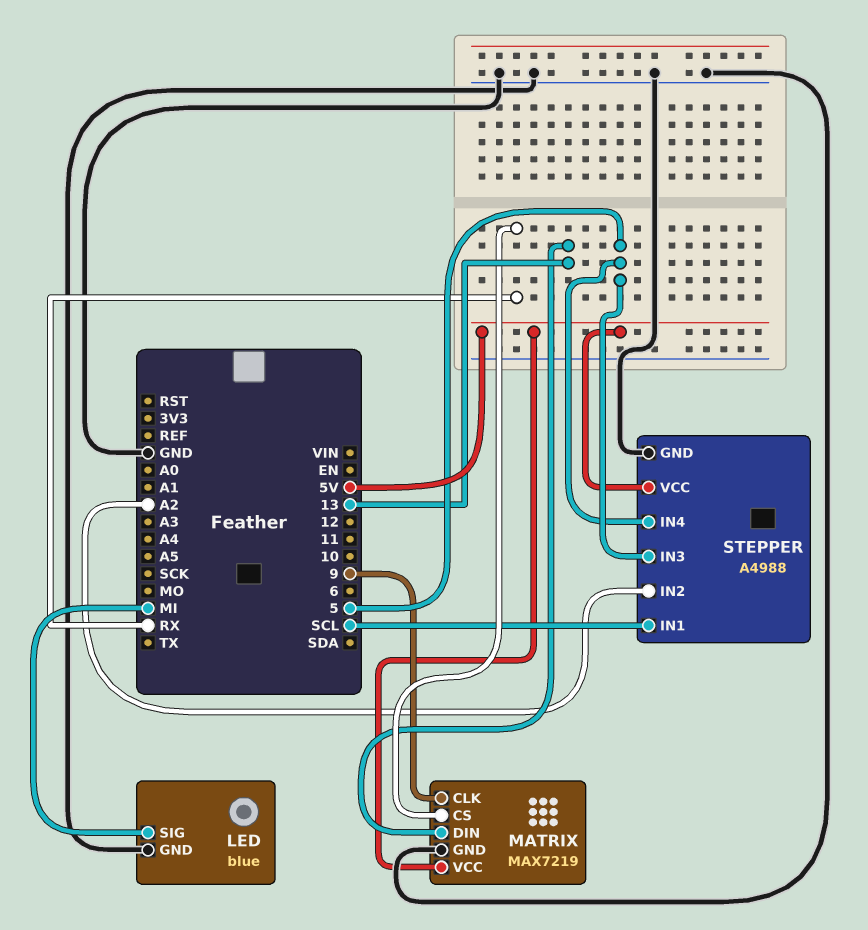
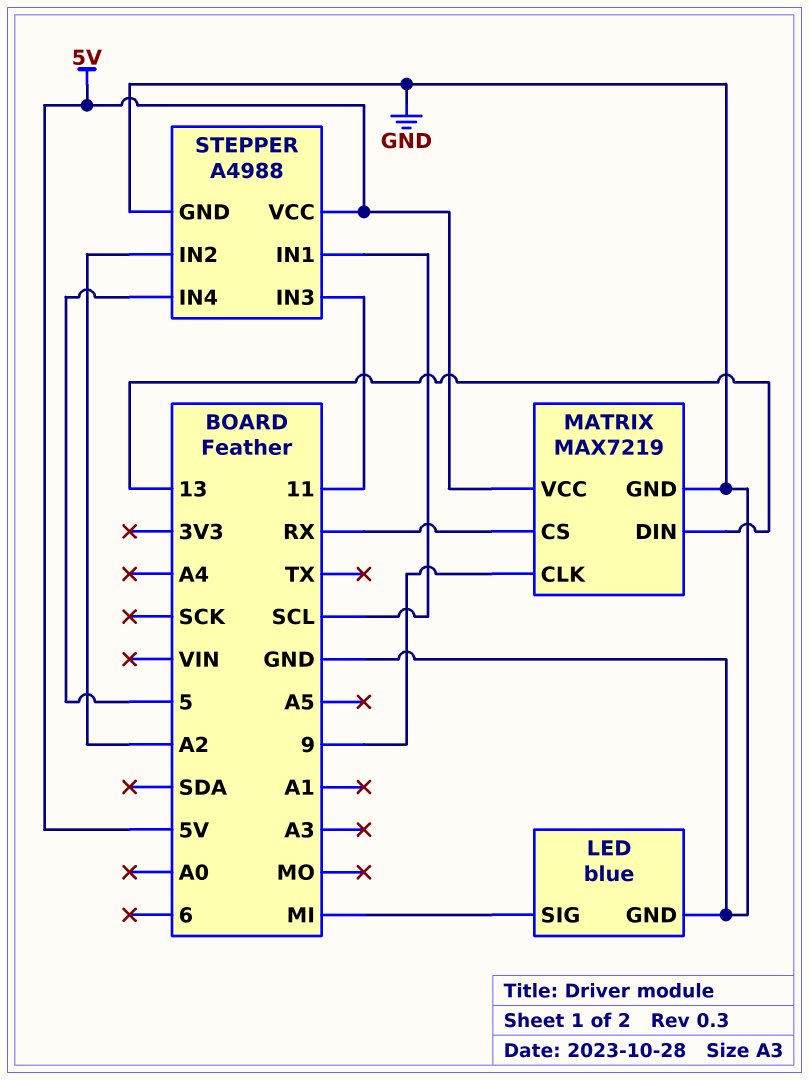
STEPPER pin IN3: 5 -> 11

